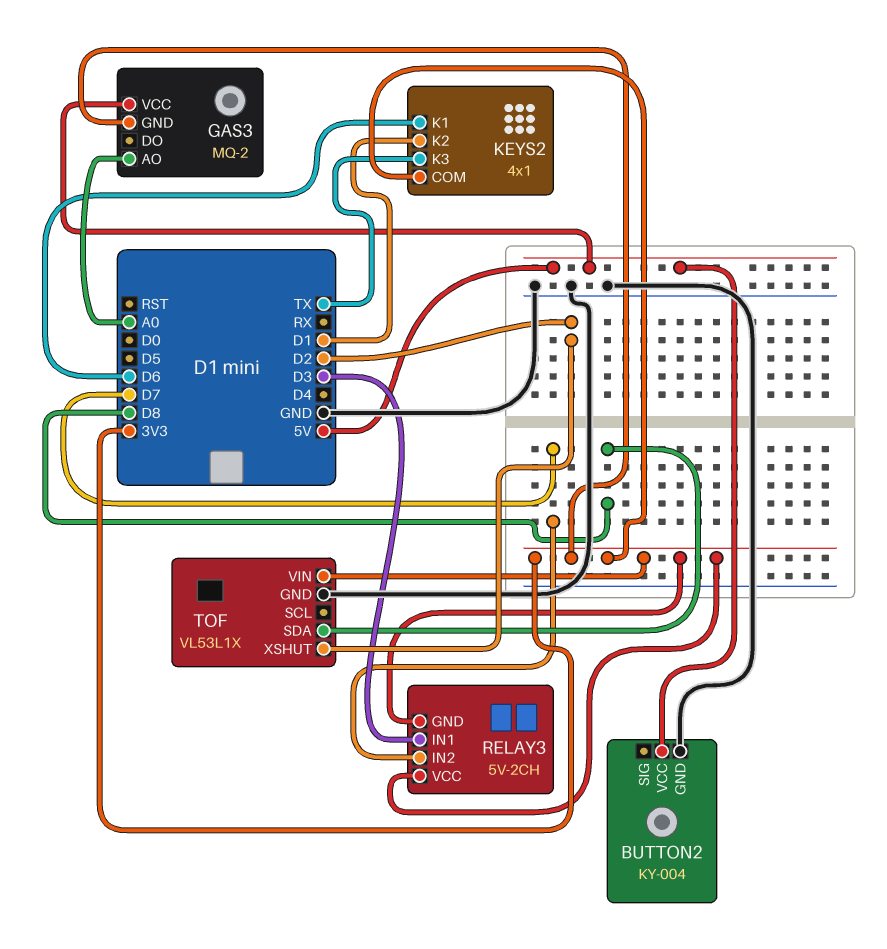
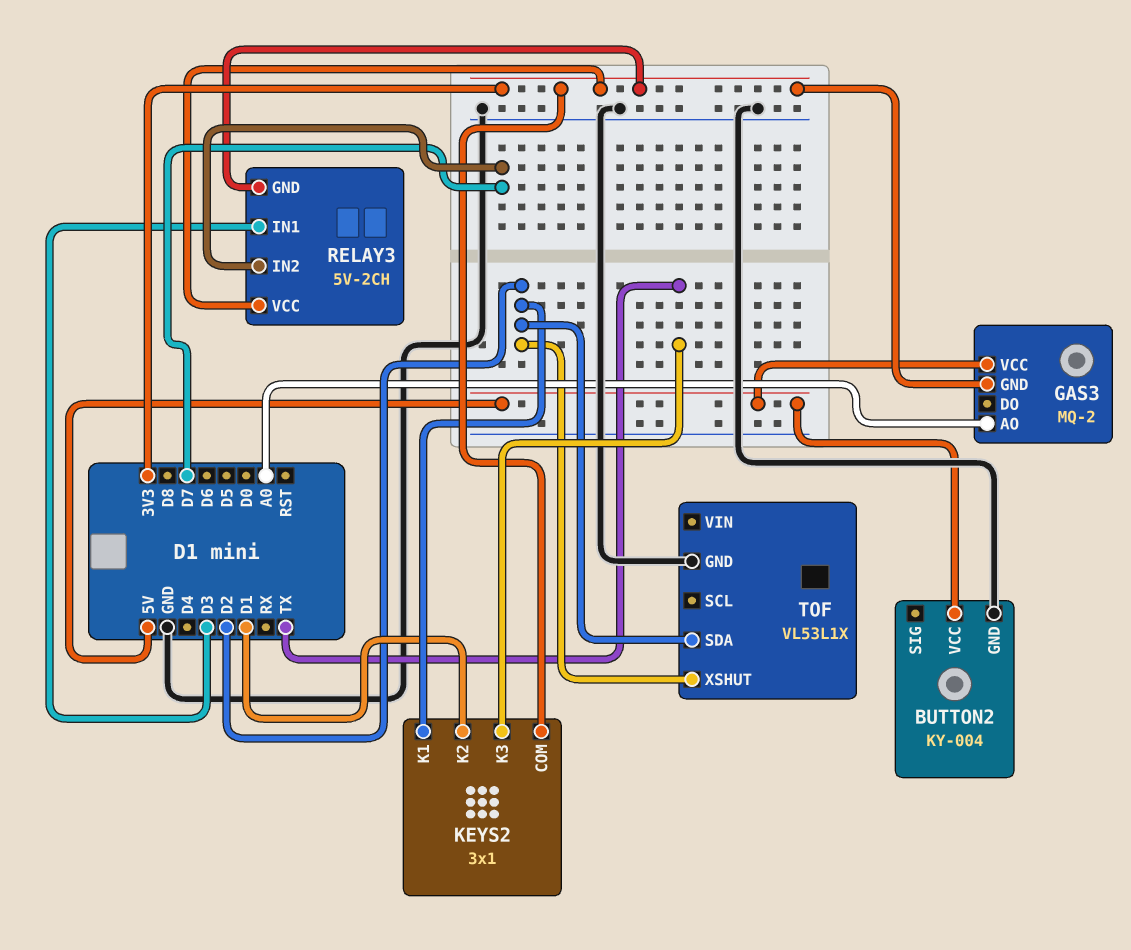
KEYS2: 4x1 -> 3x1
KEYS2 pin K1: D6 -> D2
TOF pin SDA: D8 -> D2
TOF pin VIN: 3V3 -> none

